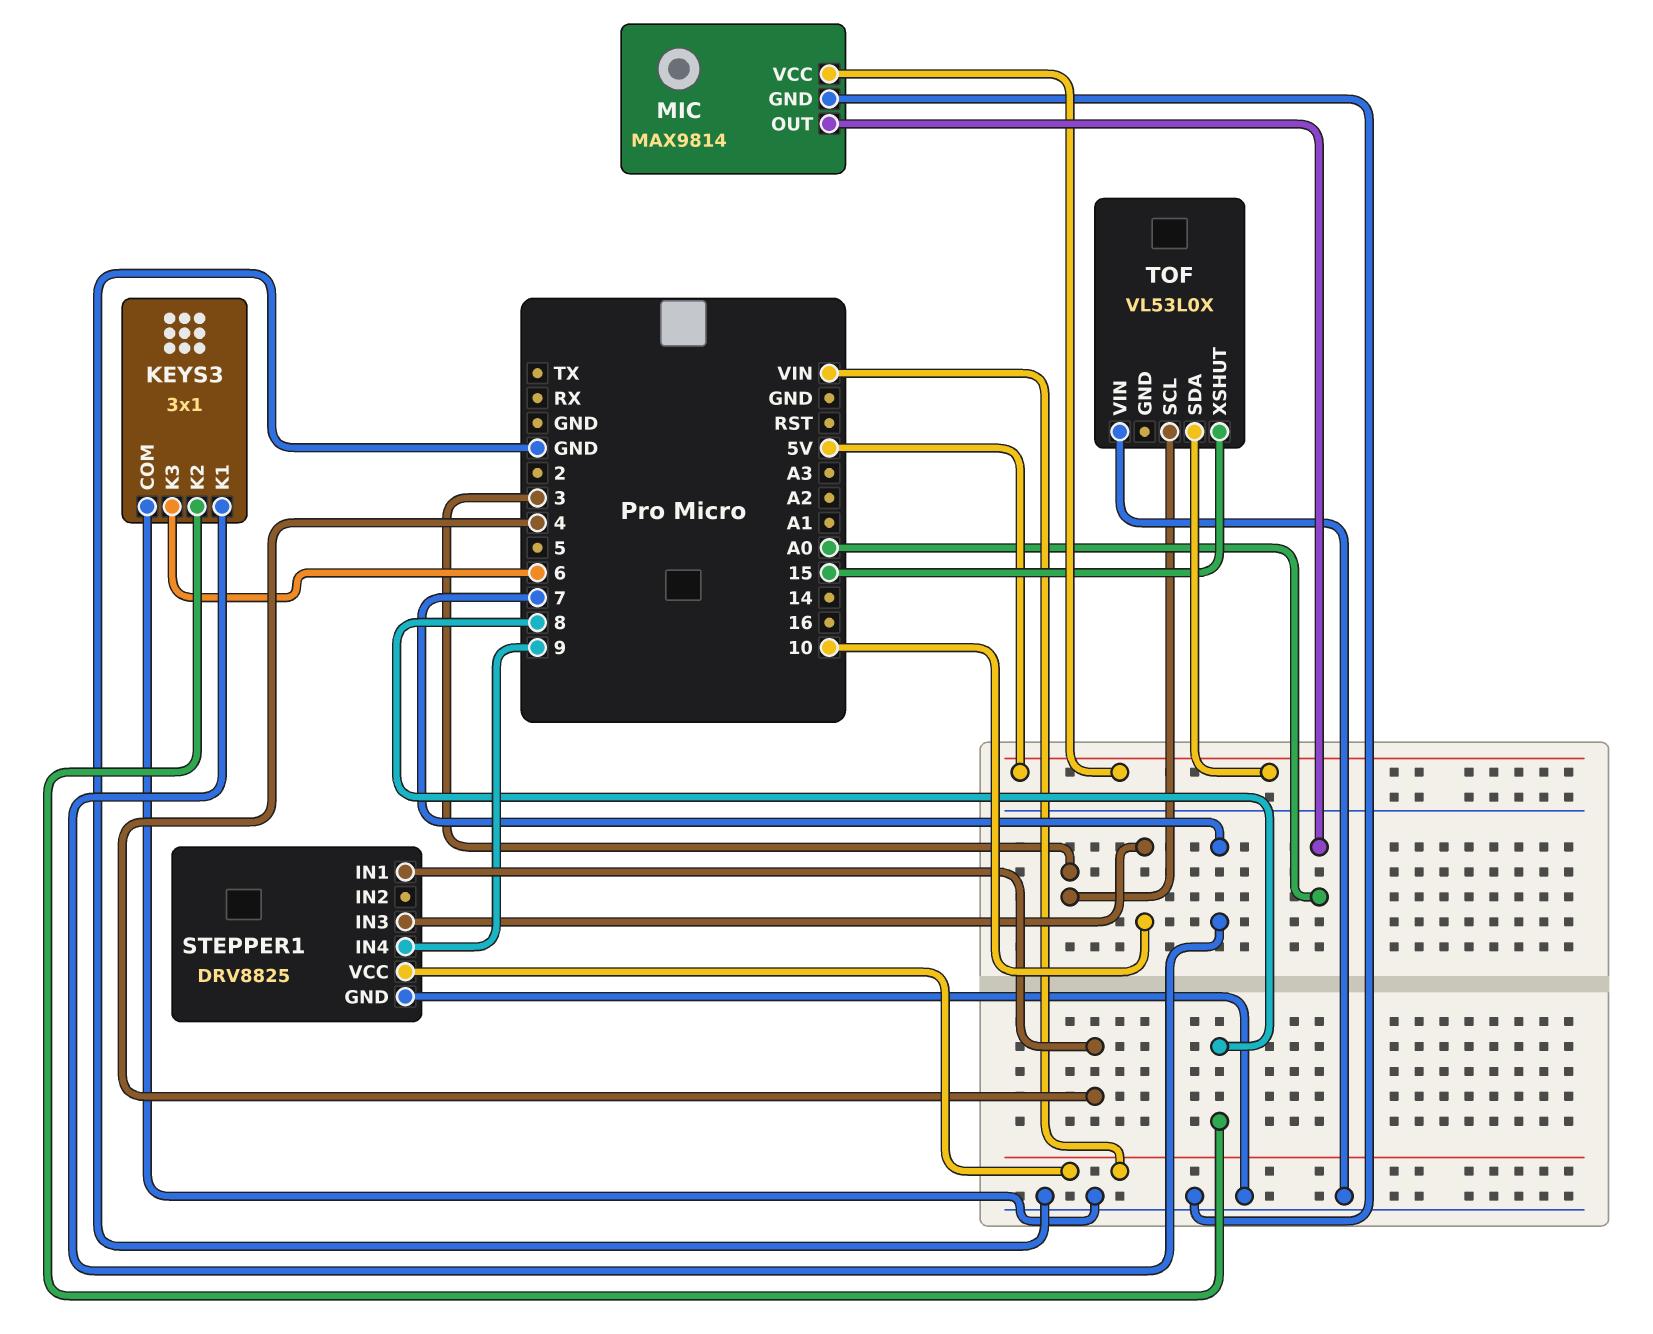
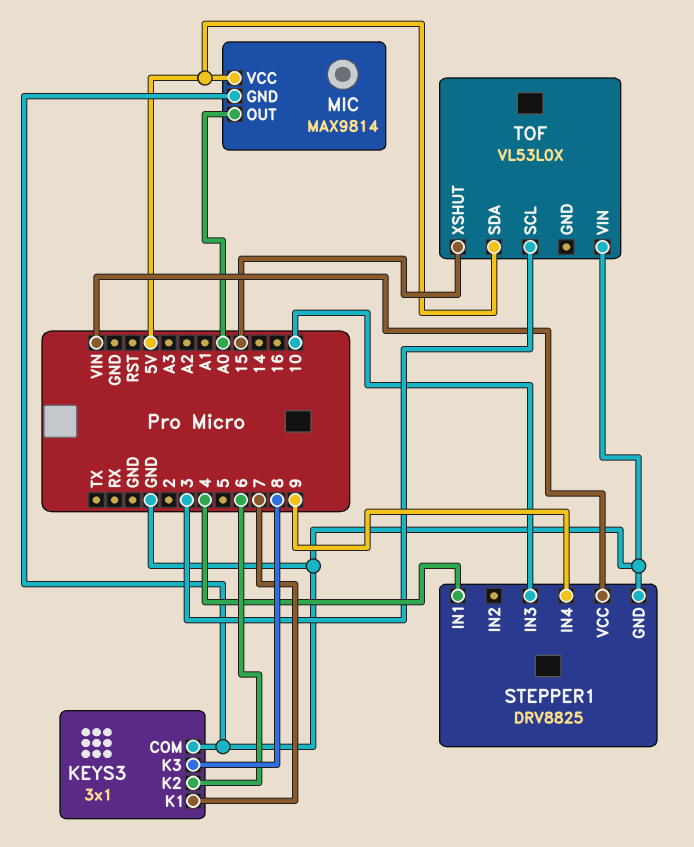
KEYS3 pin K2: 8 -> 6
KEYS3 pin K3: 6 -> 8

